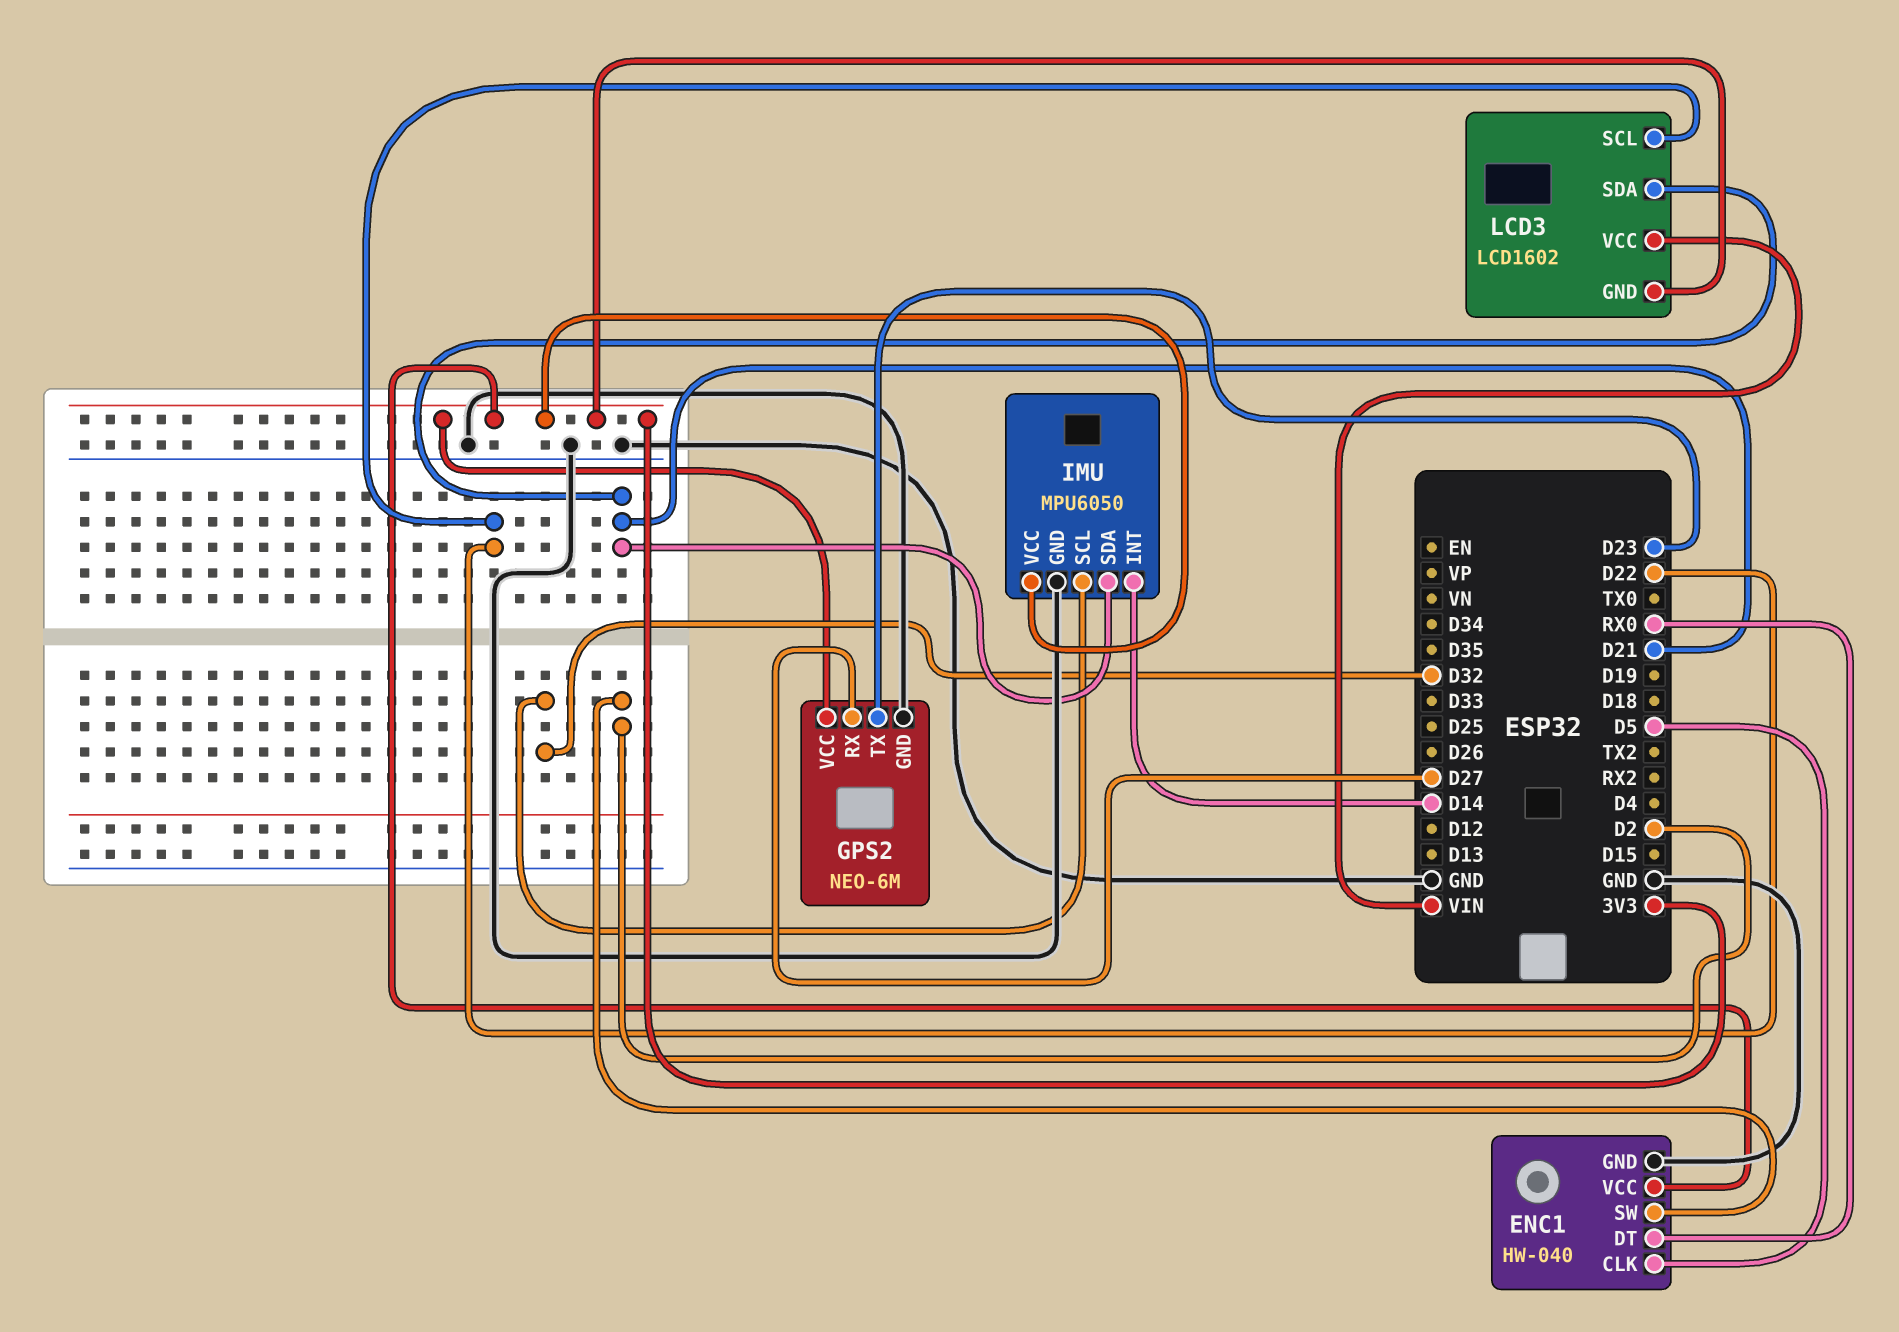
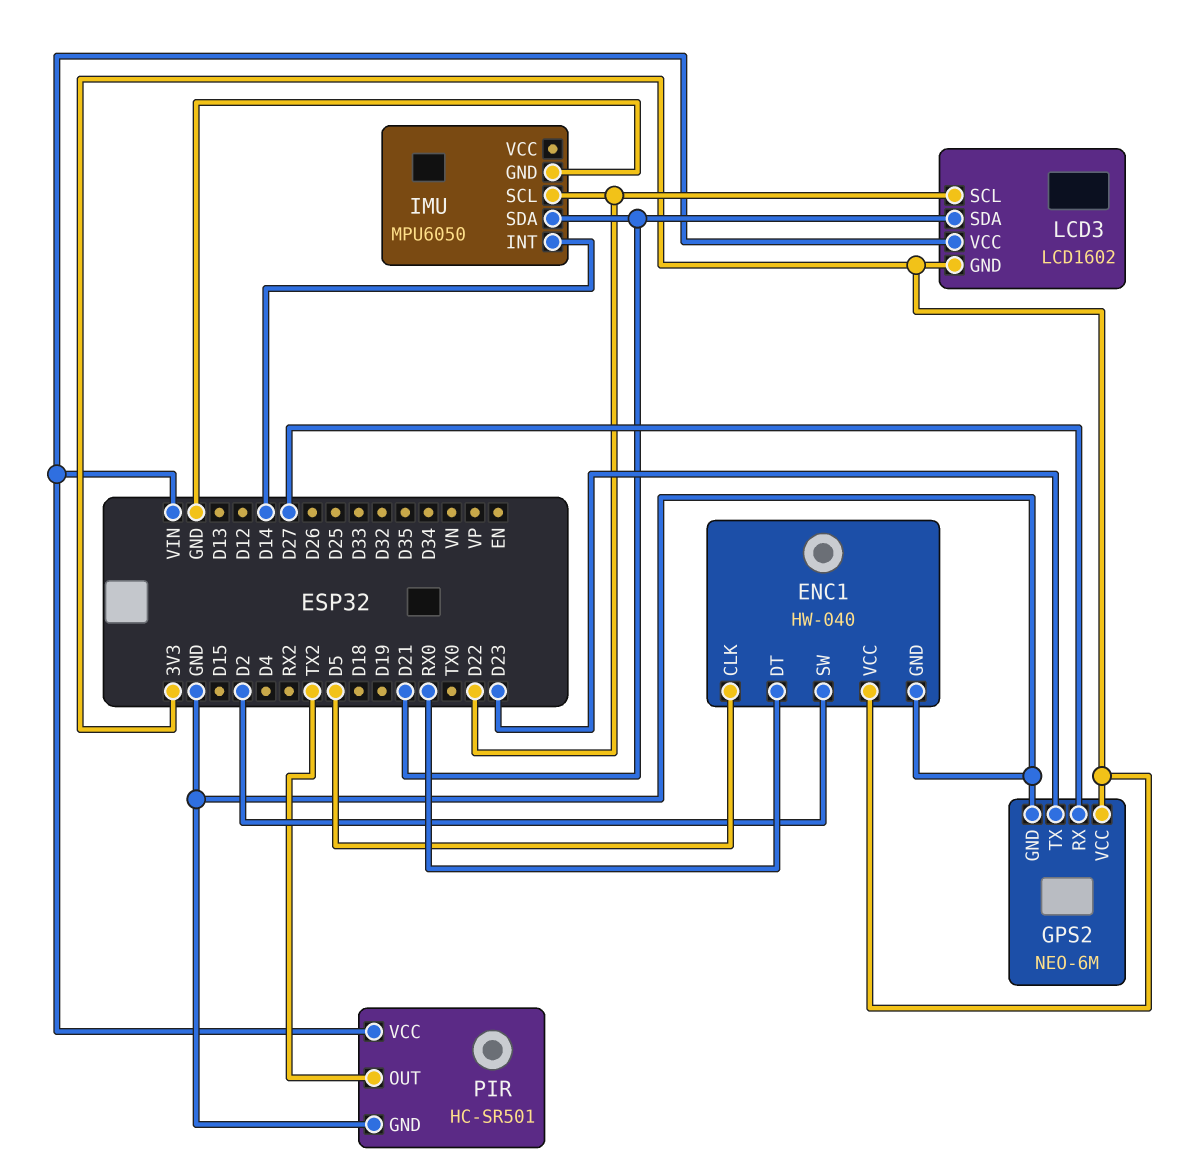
IMU pin SCL: D32 -> D22
IMU pin VCC: 3V3 -> none
PIR: none -> HC-SR501
PIR pin GND: none -> GND
PIR pin OUT: none -> TX2
PIR pin VCC: none -> VIN

